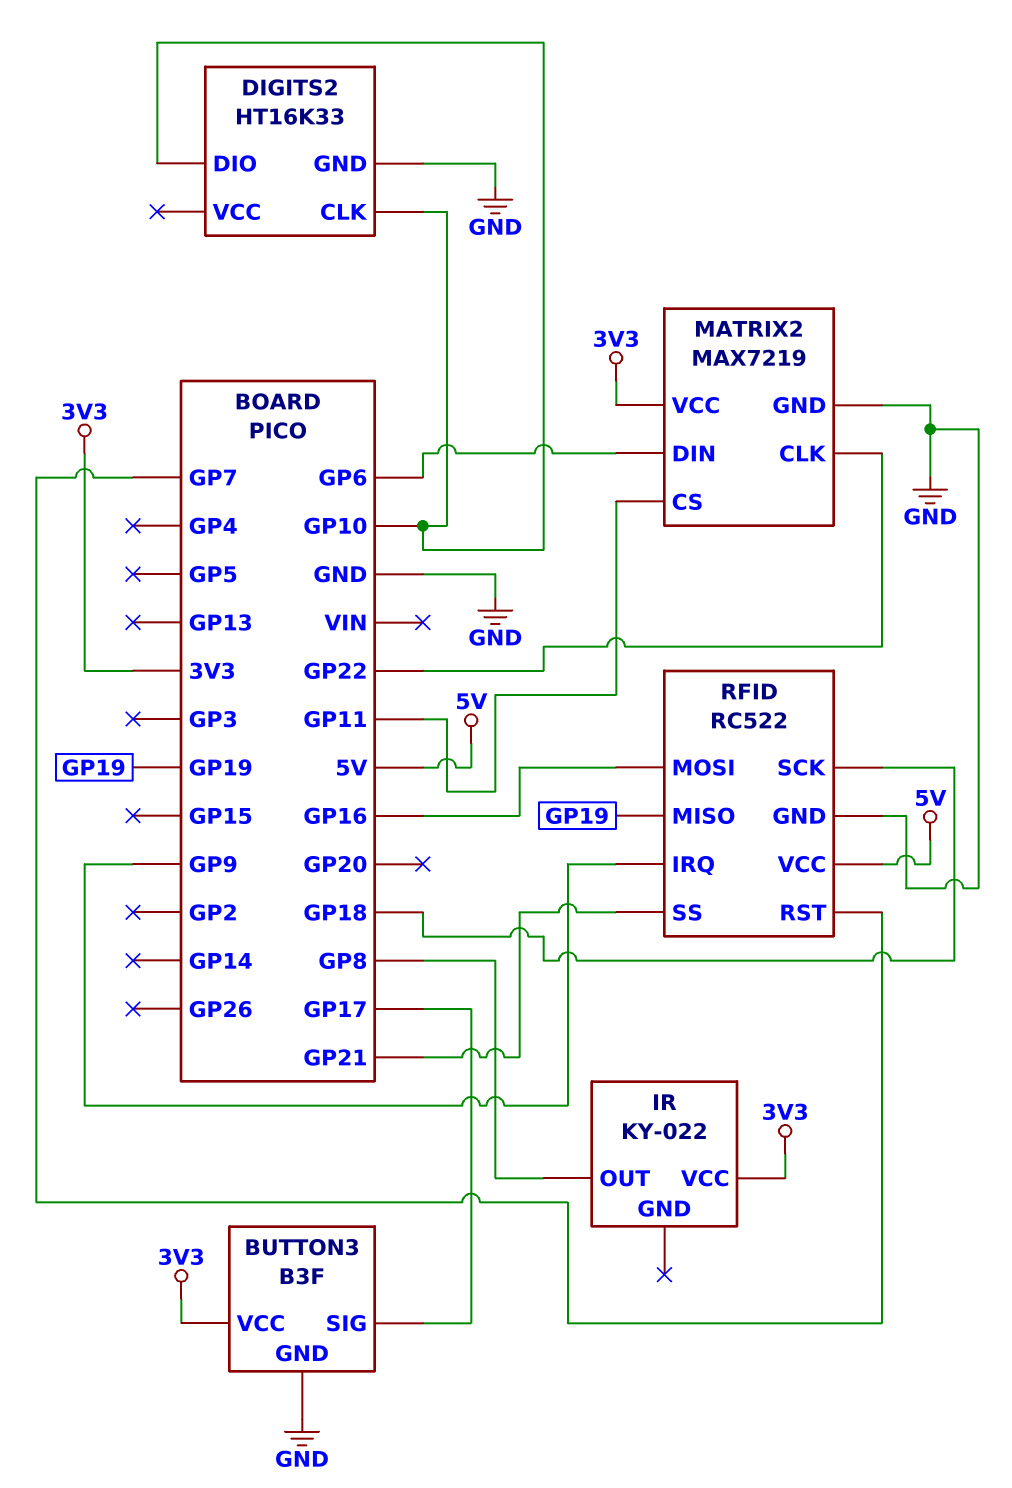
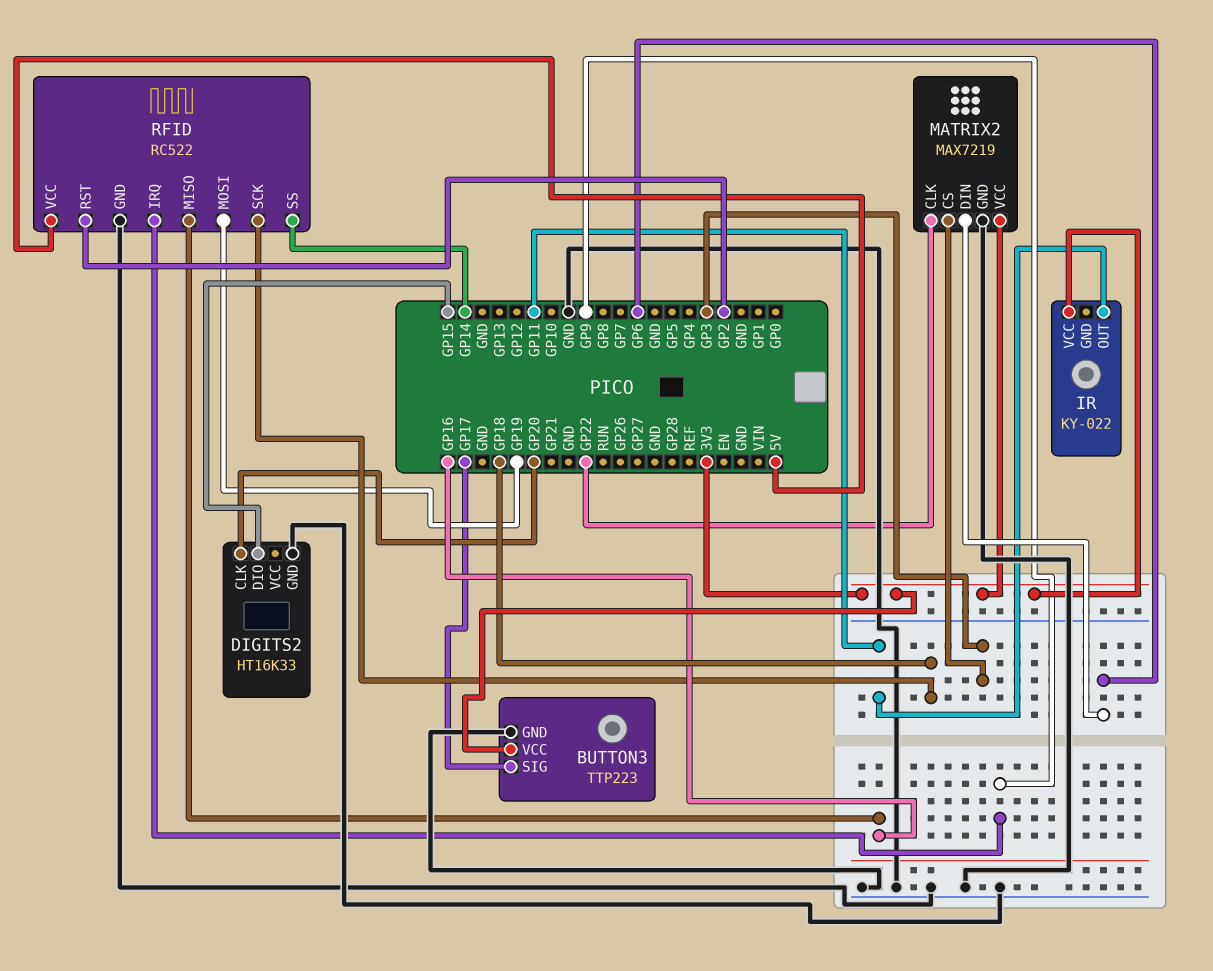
BUTTON3: B3F -> TTP223
DIGITS2 pin CLK: GP10 -> GP20
DIGITS2 pin DIO: GP10 -> GP15
IR pin OUT: GP8 -> GP11
MATRIX2 pin CS: GP11 -> GP3
RFID pin MISO: GP19 -> GP16
RFID pin MOSI: GP16 -> GP19
RFID pin RST: GP7 -> GP2
RFID pin SS: GP21 -> GP14

